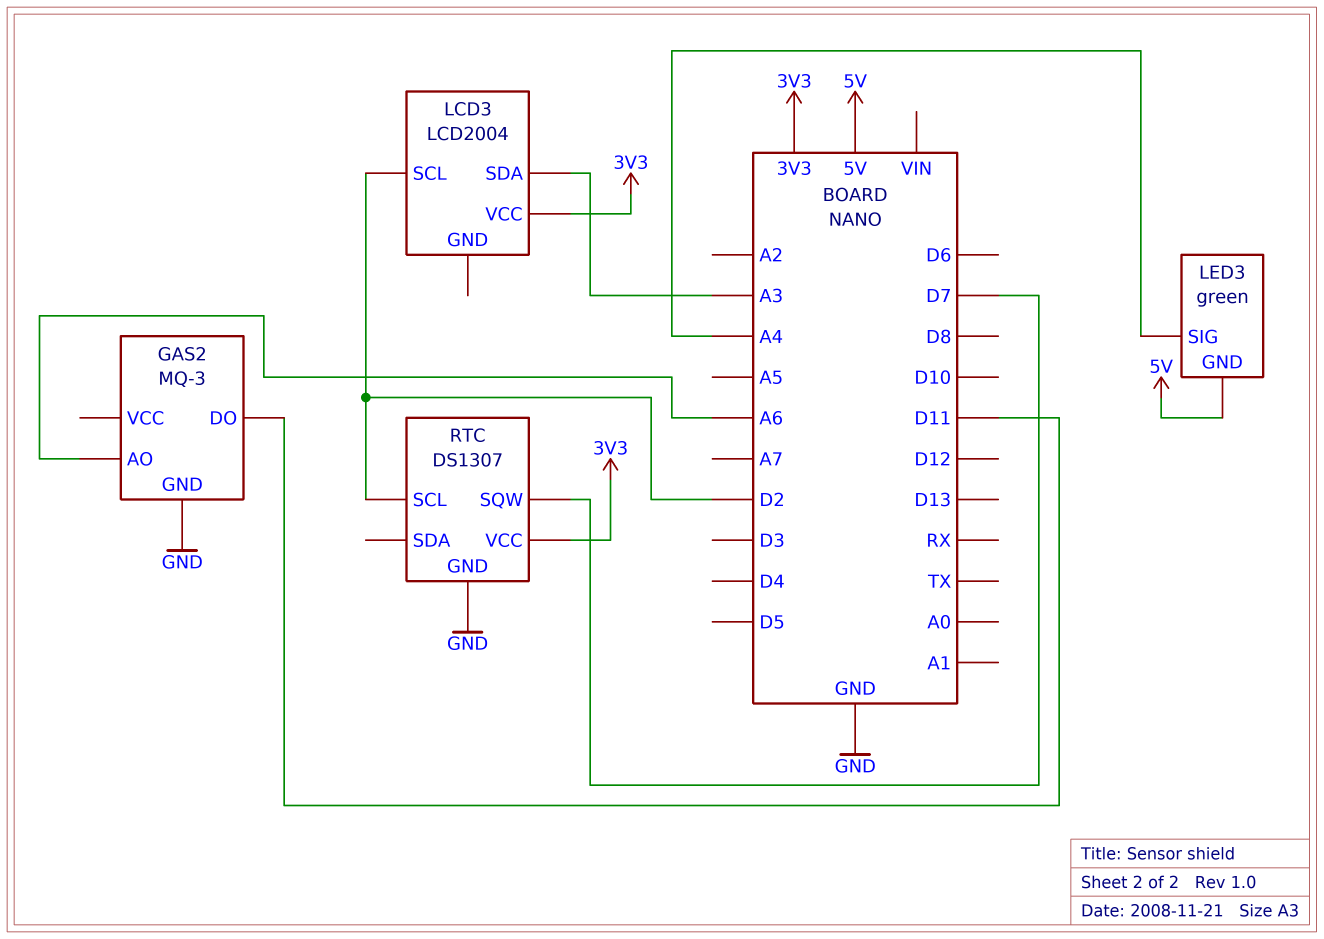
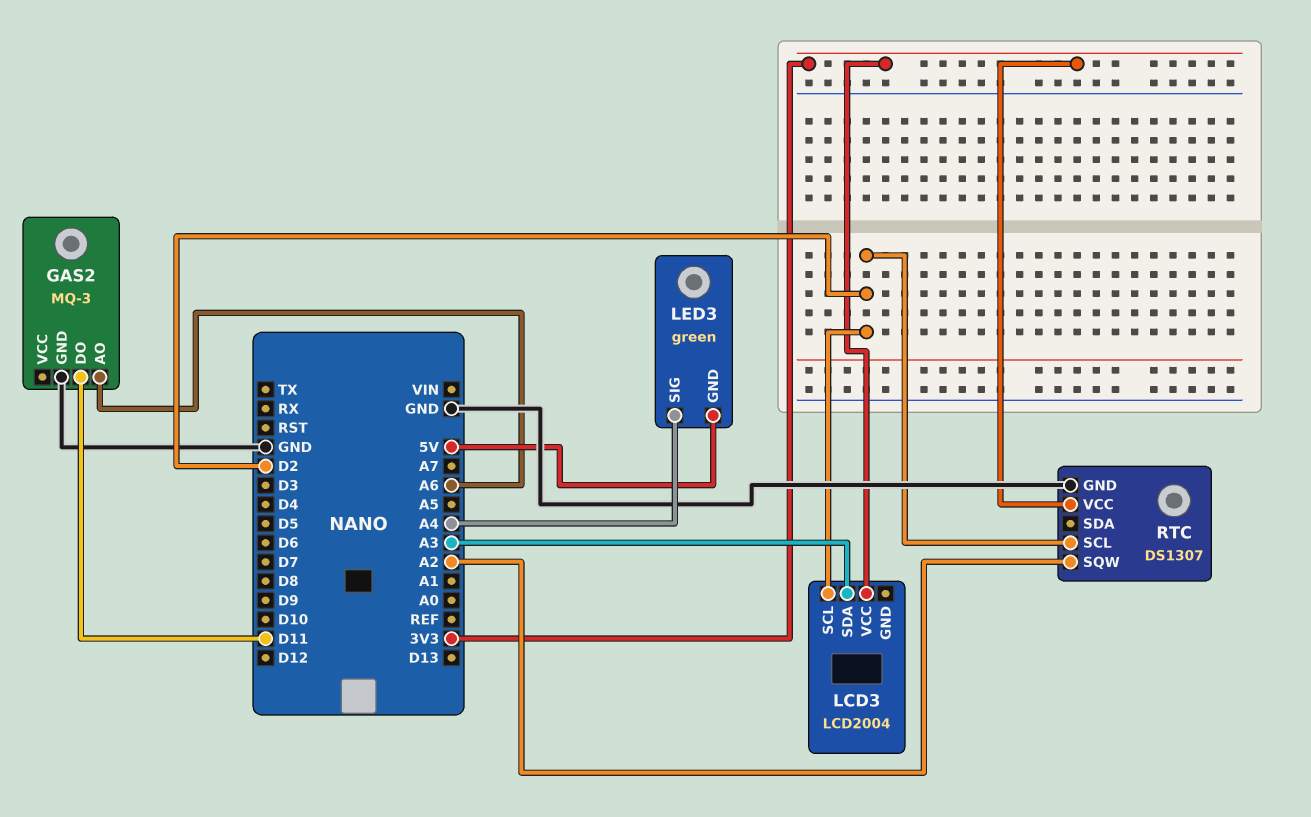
RTC pin SQW: D7 -> A2

